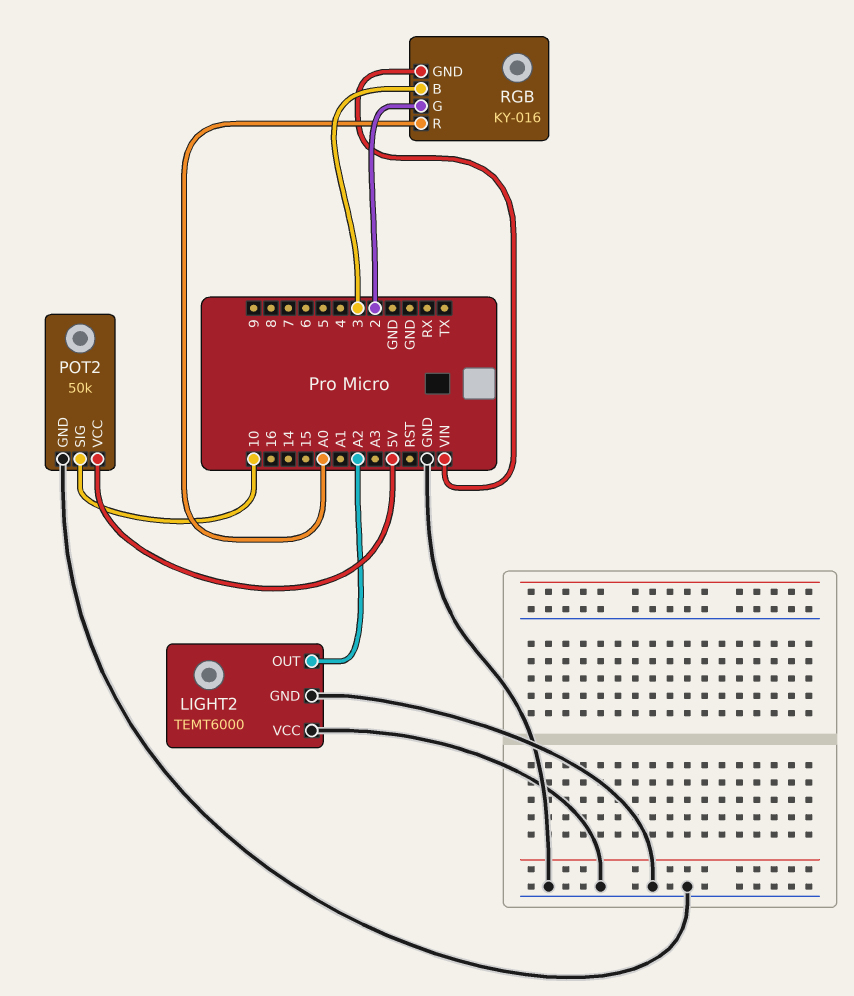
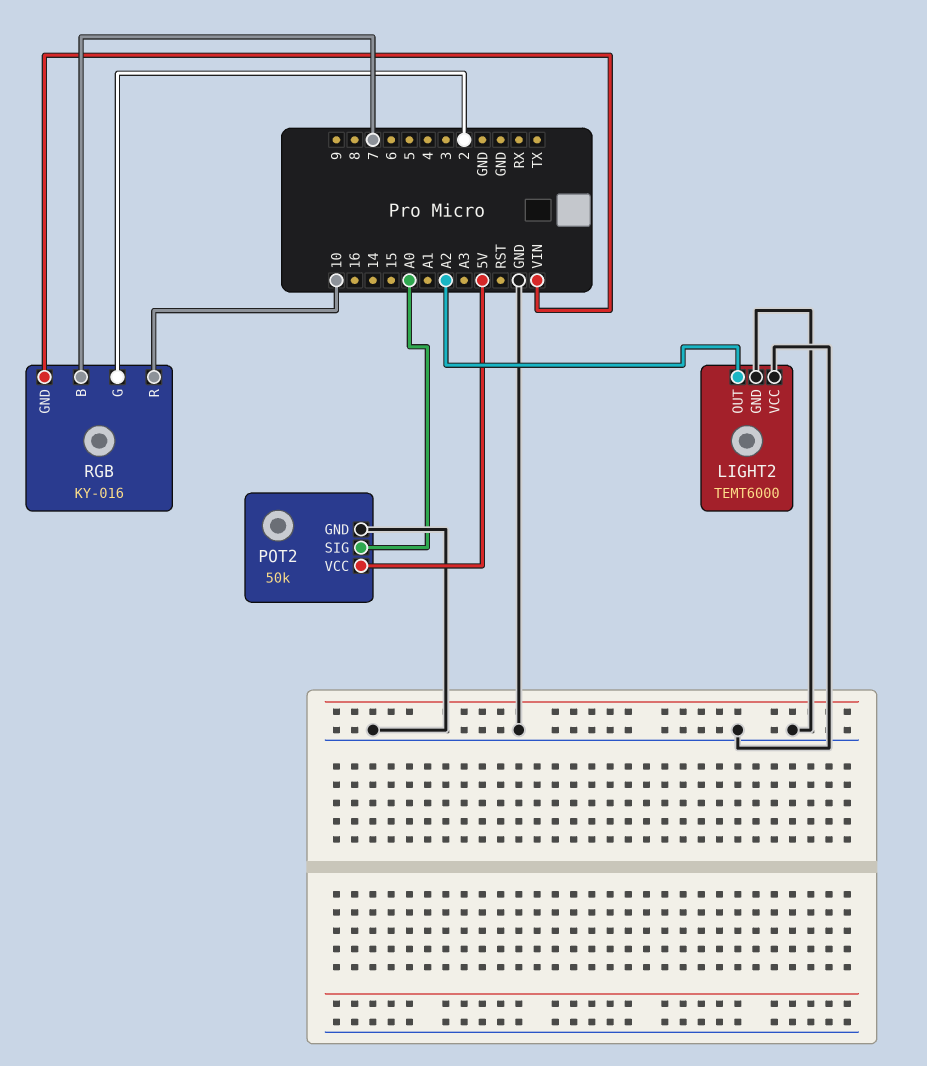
POT2 pin SIG: 10 -> A0
RGB pin B: 3 -> 7
RGB pin R: A0 -> 10

